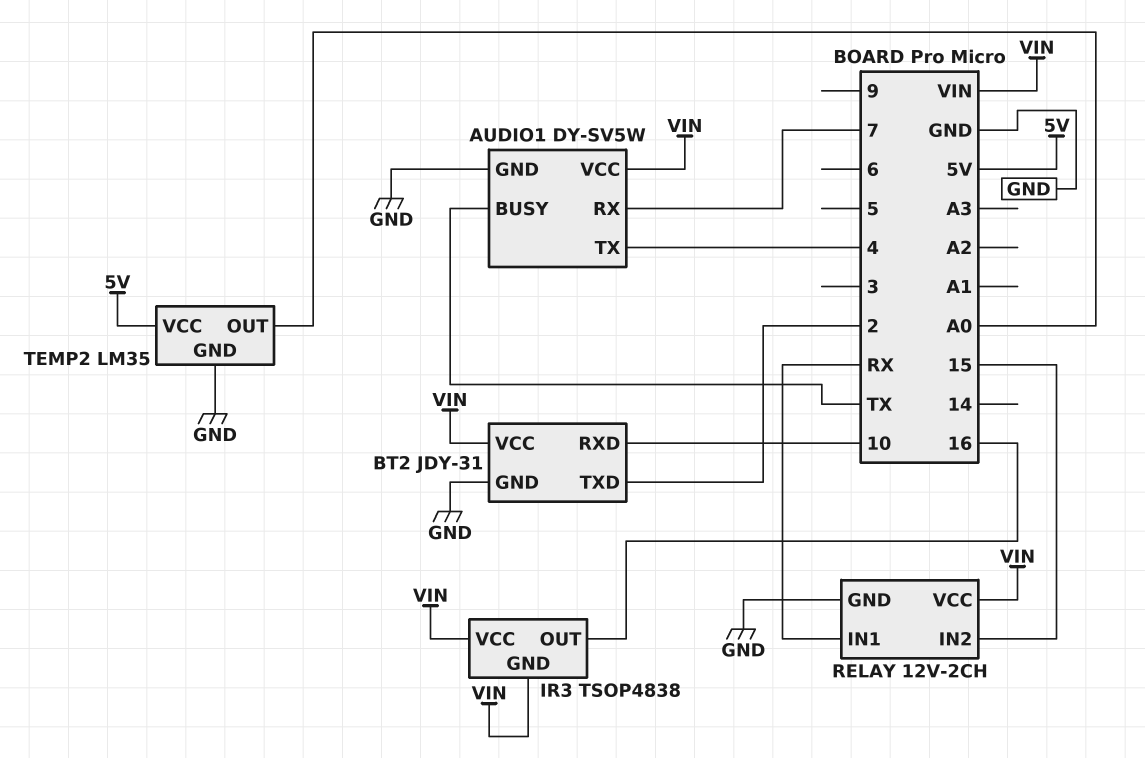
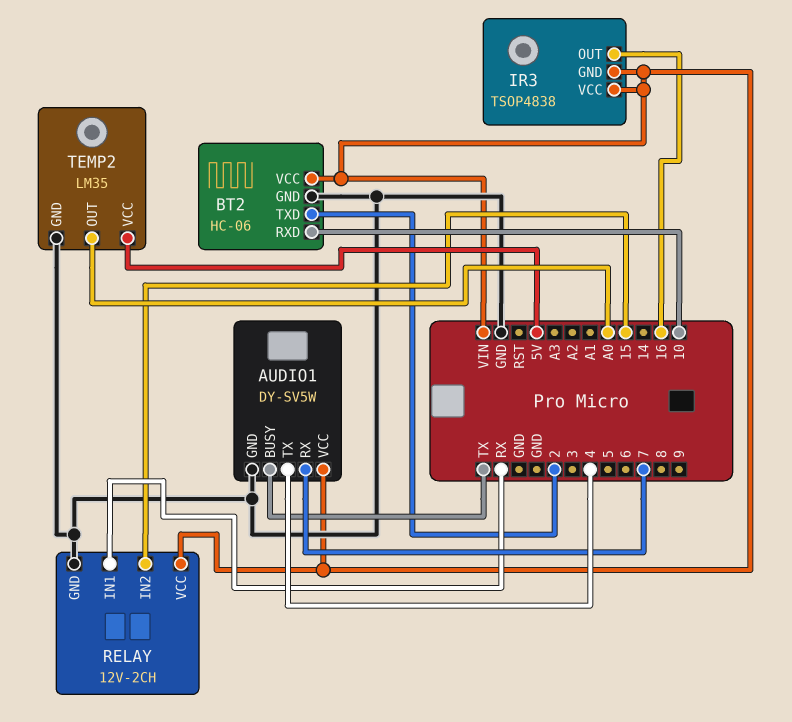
BT2: JDY-31 -> HC-06

